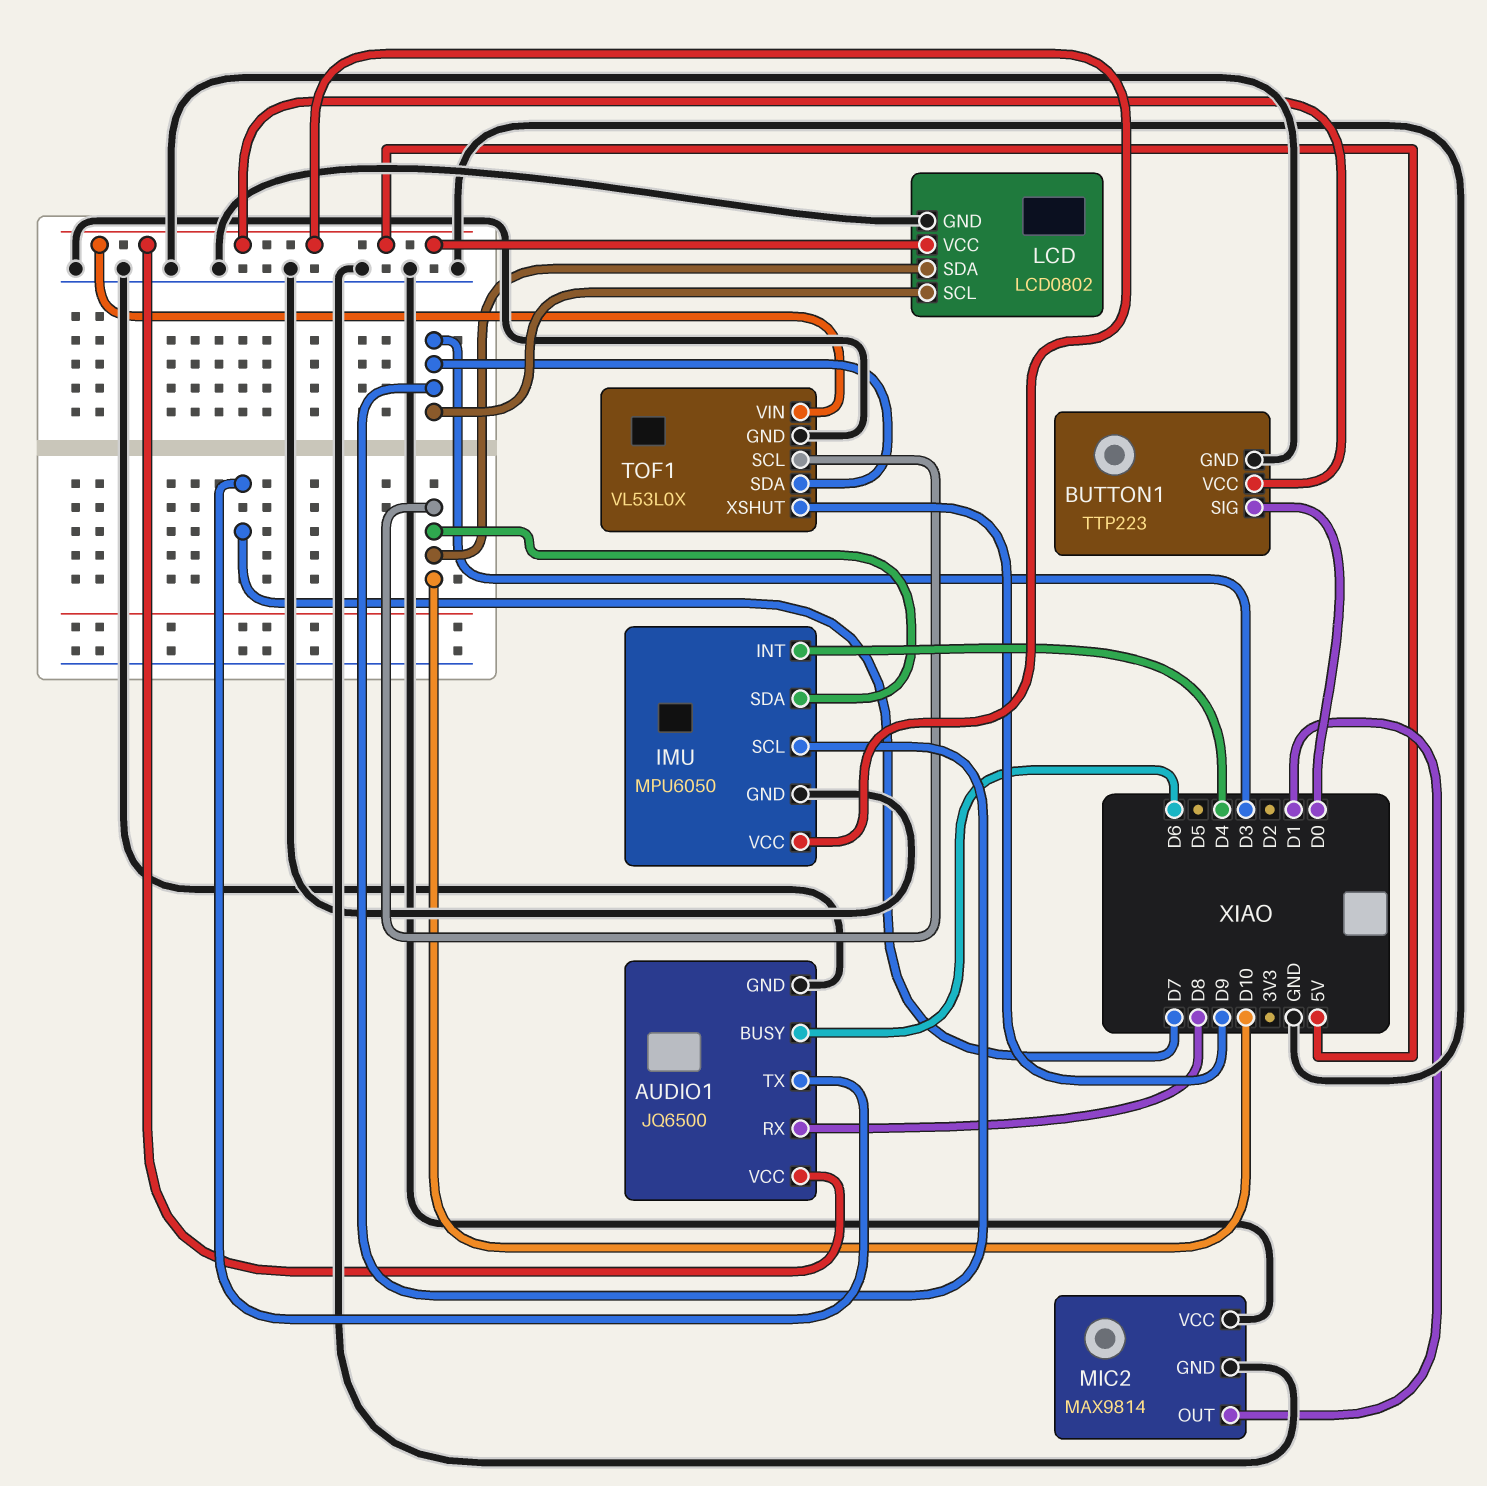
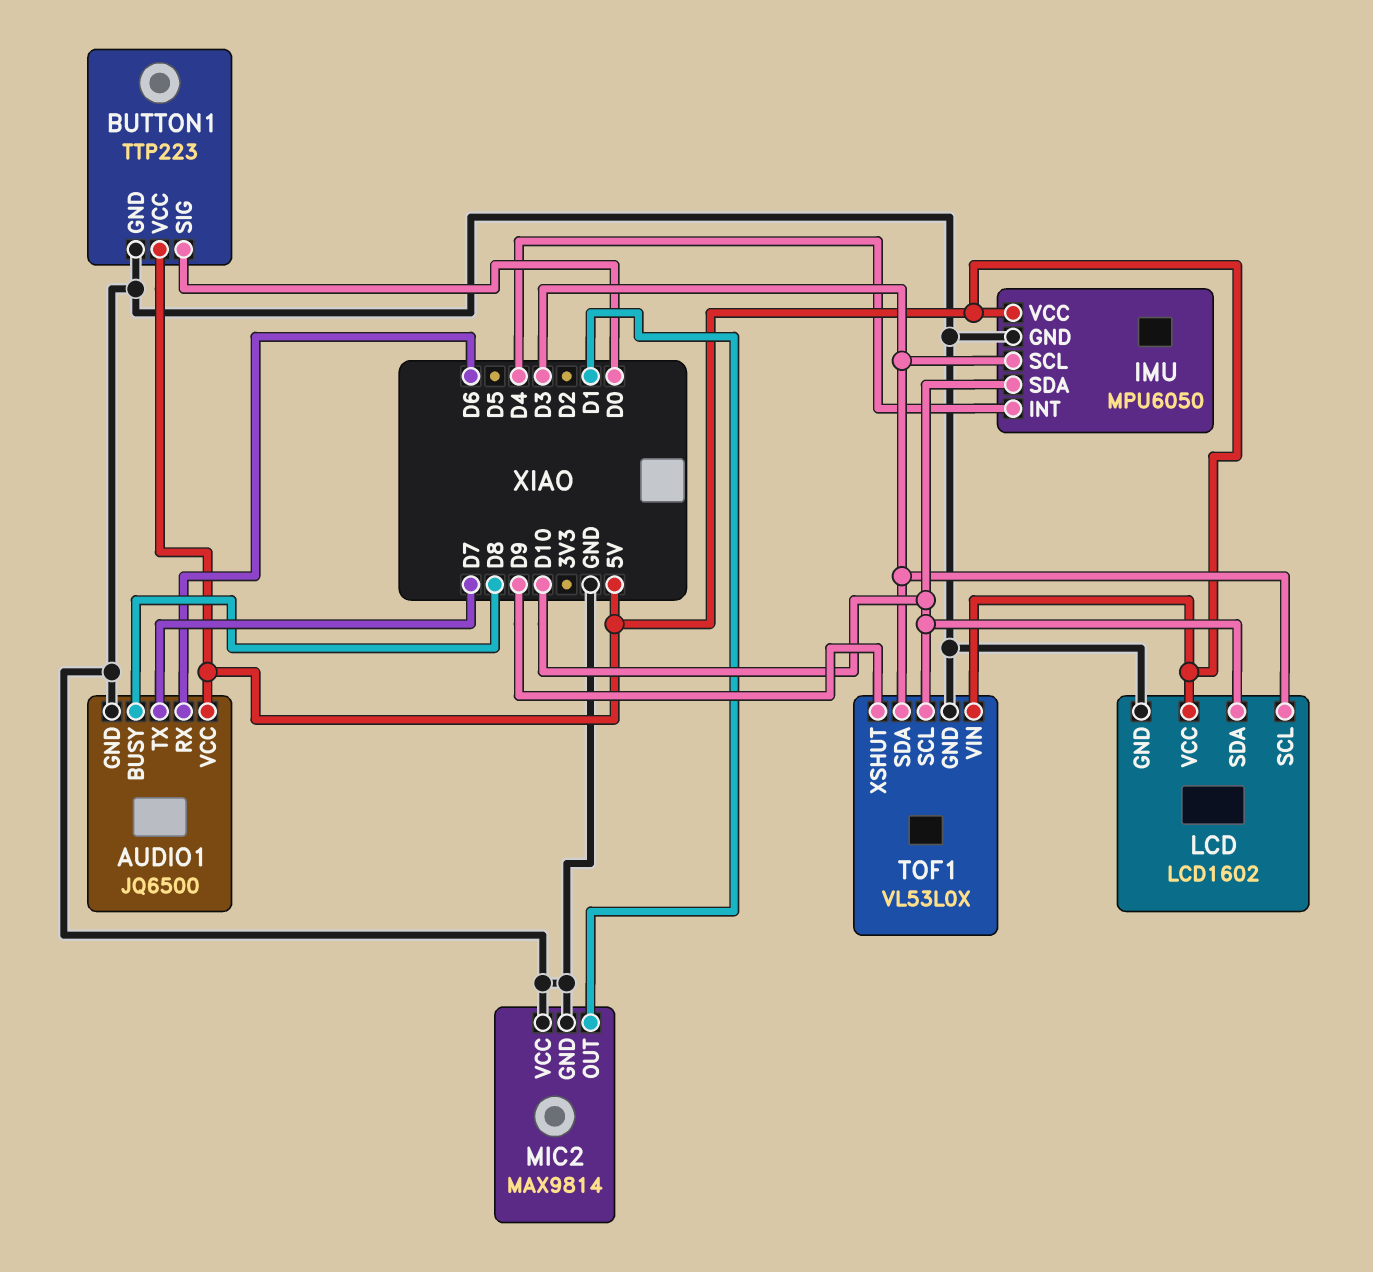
AUDIO1 pin BUSY: D6 -> D8
AUDIO1 pin RX: D8 -> D6
LCD: LCD0802 -> LCD1602

